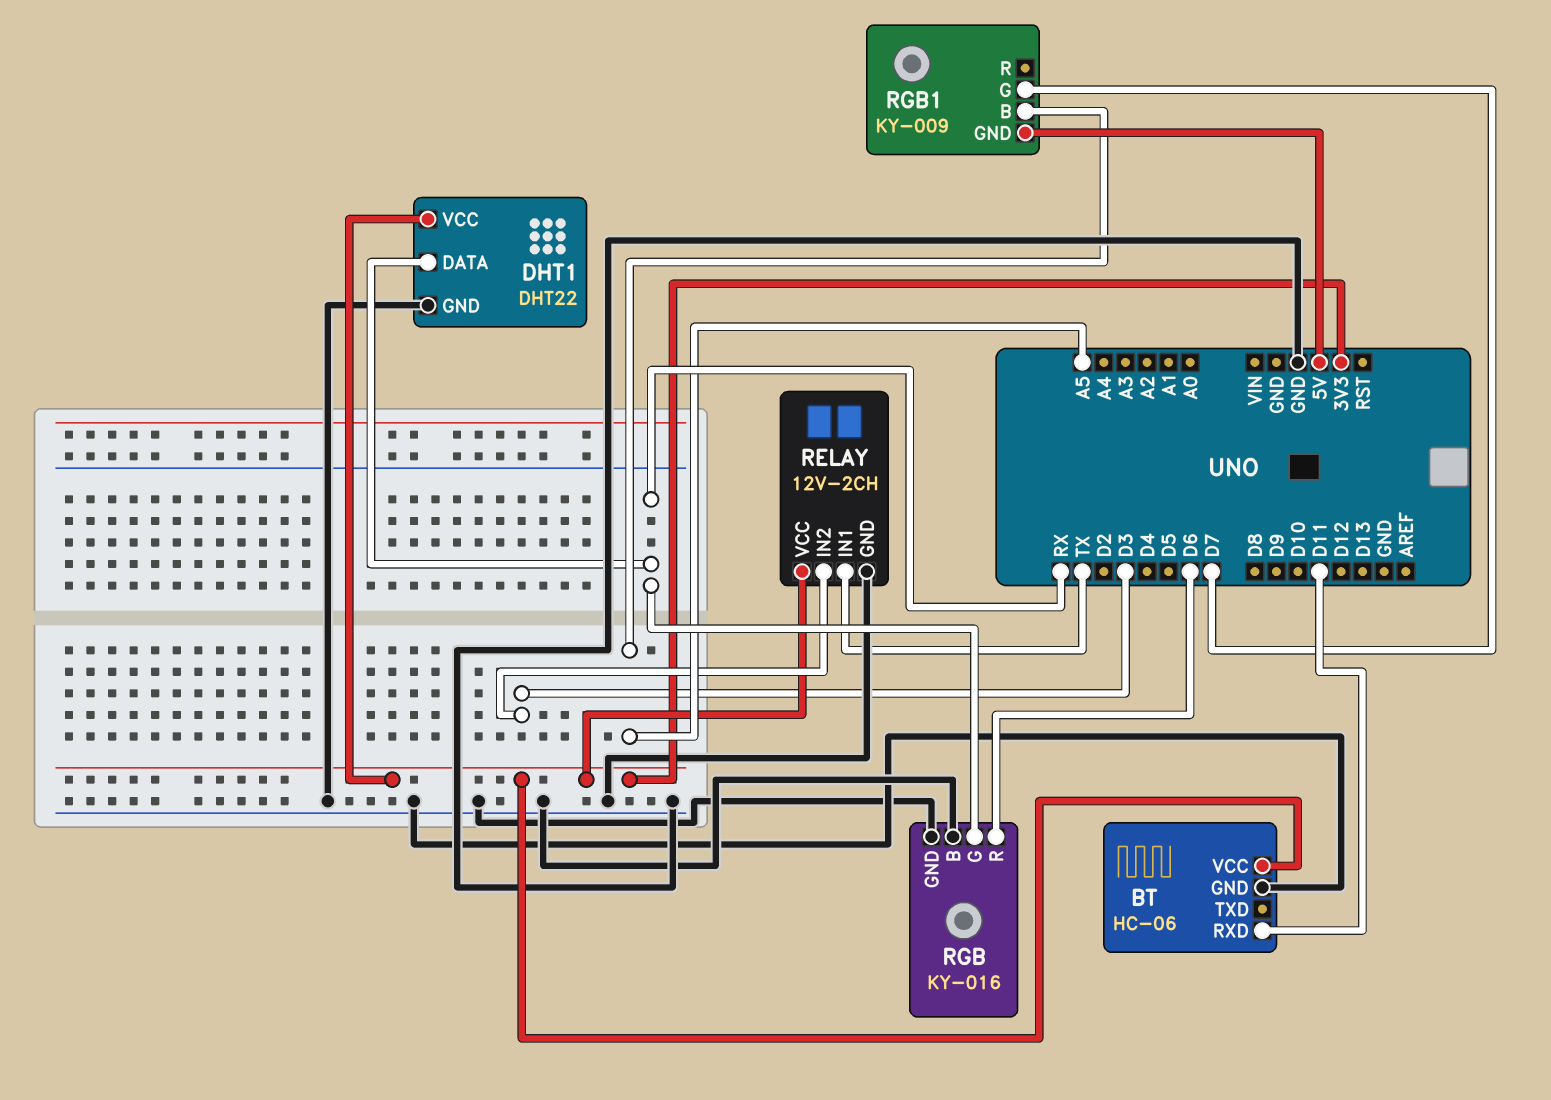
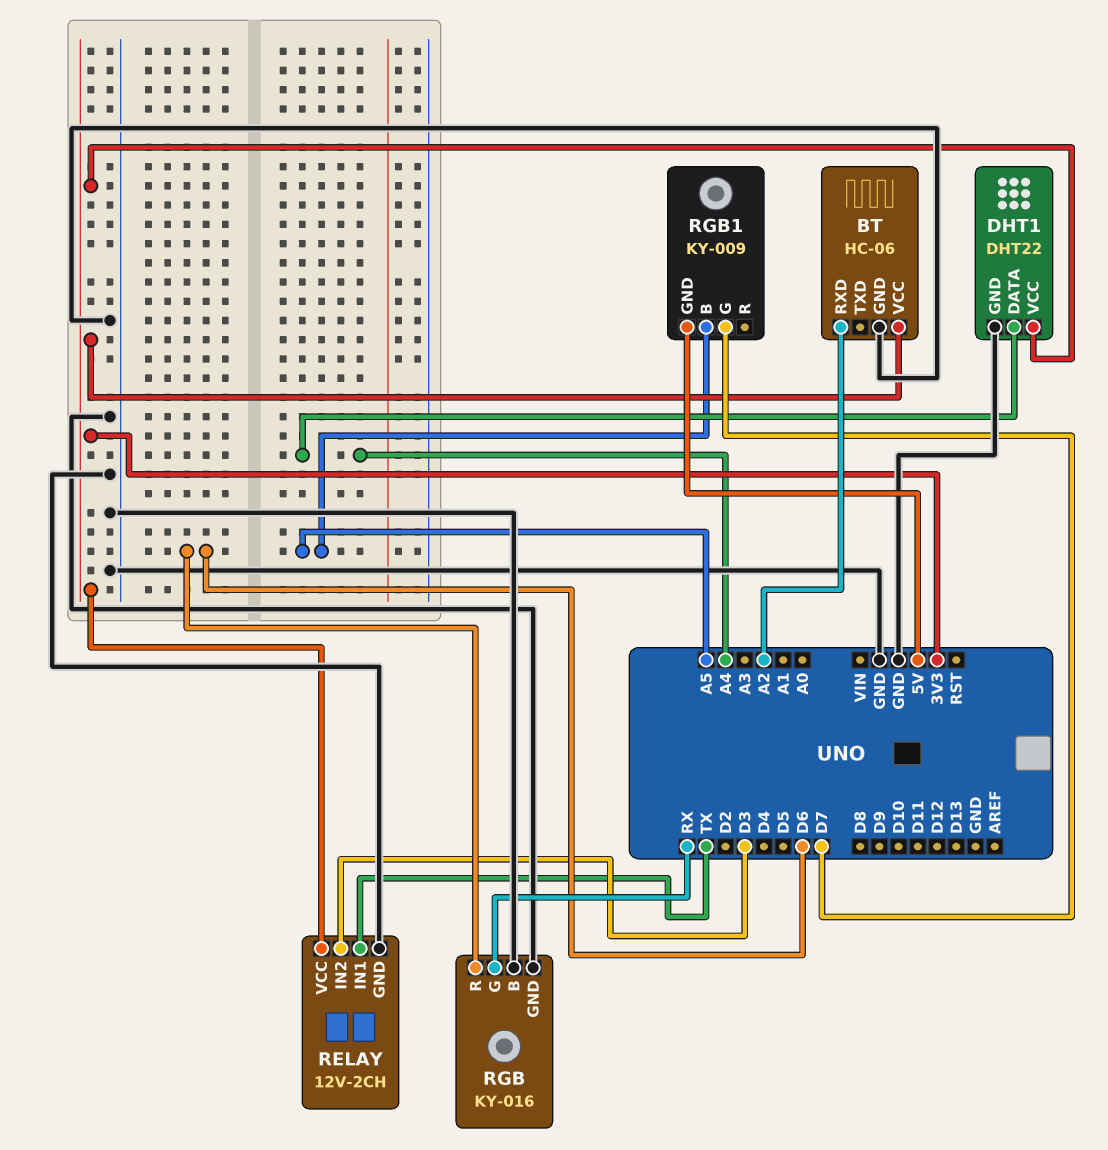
BT pin RXD: D11 -> A2
DHT1 pin DATA: RX -> A4

